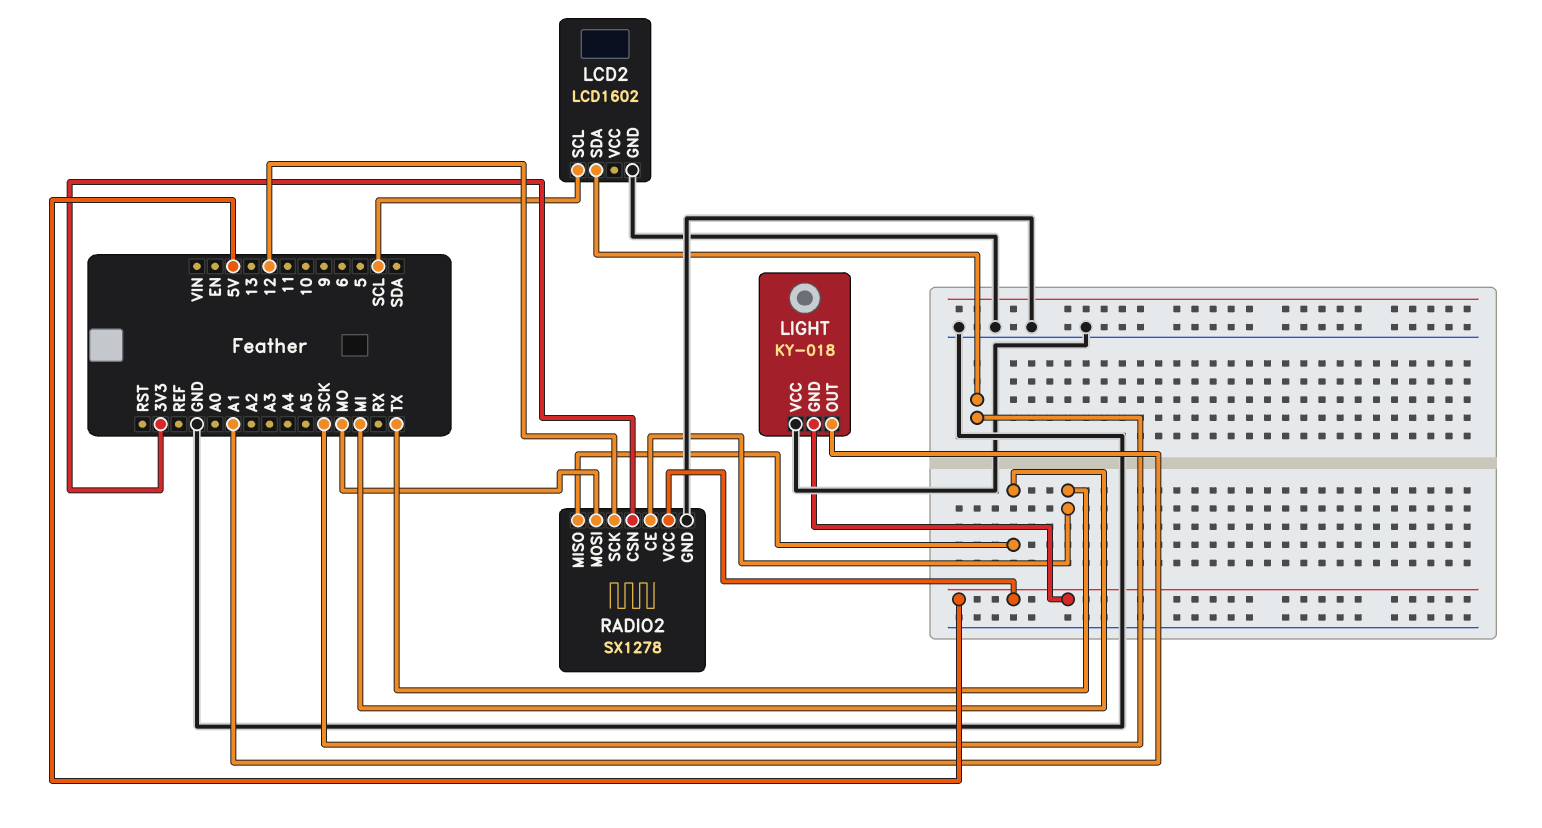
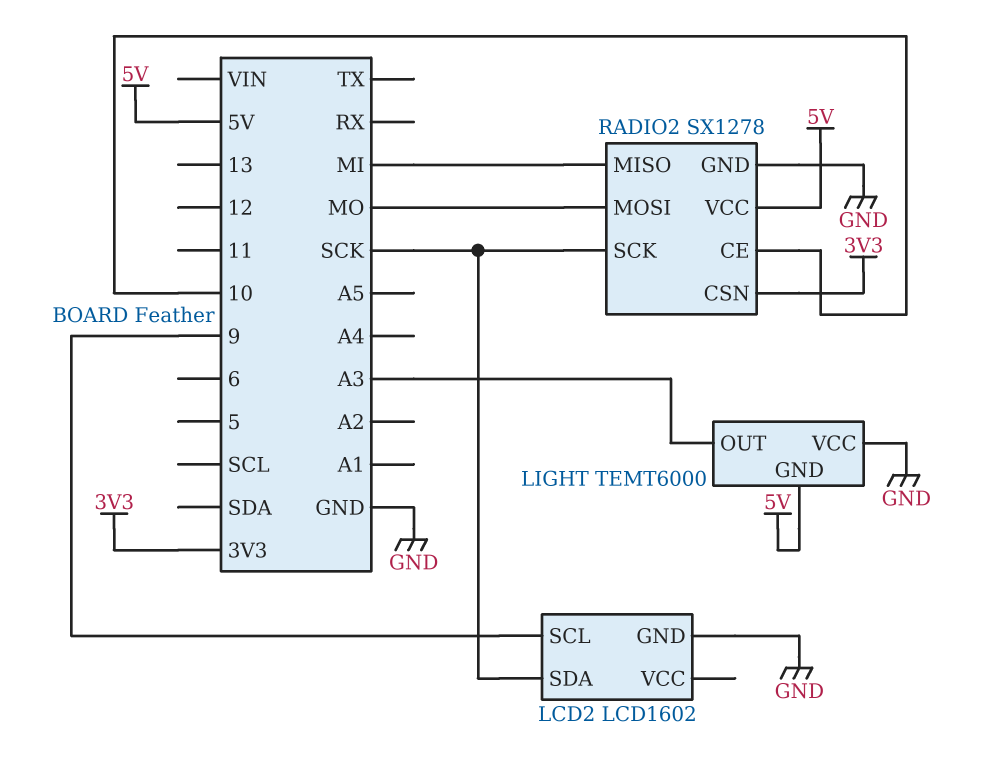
LCD2 pin SCL: SCL -> 9
LIGHT: KY-018 -> TEMT6000
LIGHT pin OUT: A1 -> A3
RADIO2 pin CE: TX -> 10
RADIO2 pin SCK: 12 -> SCK

